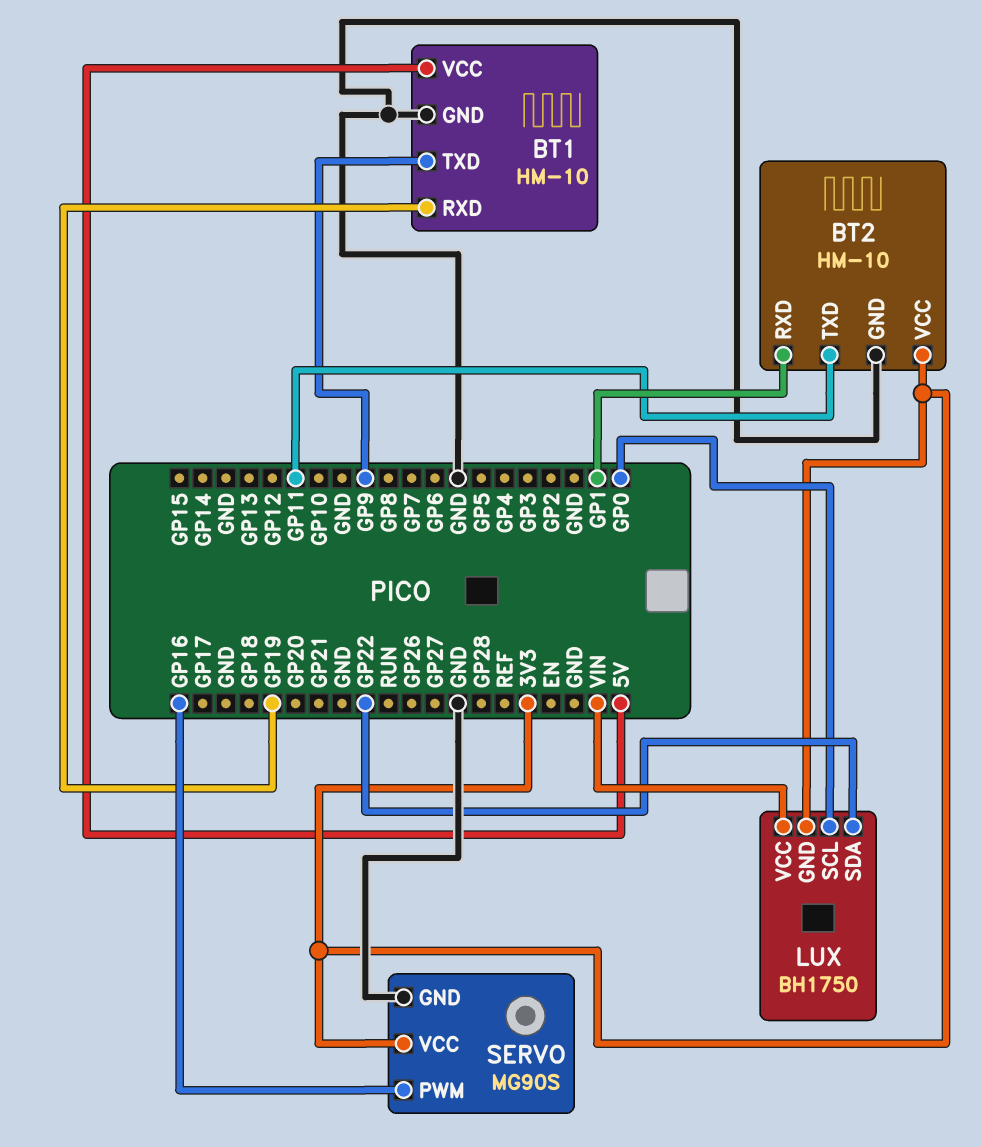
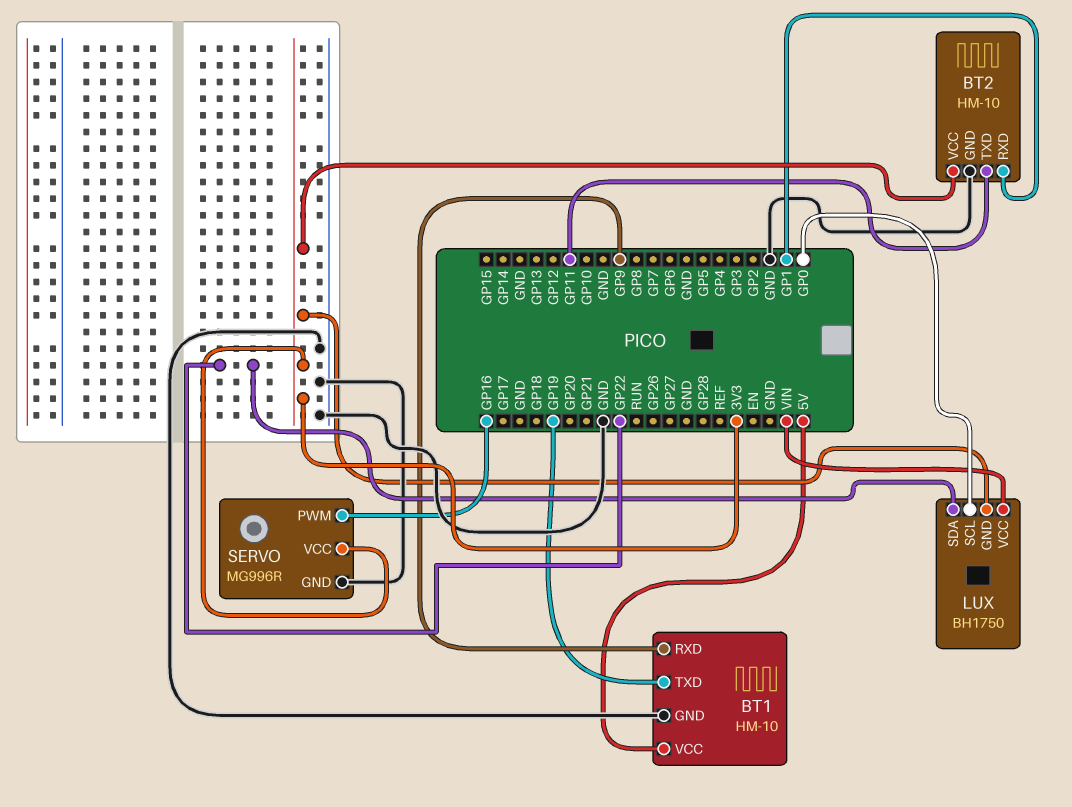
BT1 pin RXD: GP19 -> GP9
BT1 pin TXD: GP9 -> GP19
SERVO: MG90S -> MG996R

